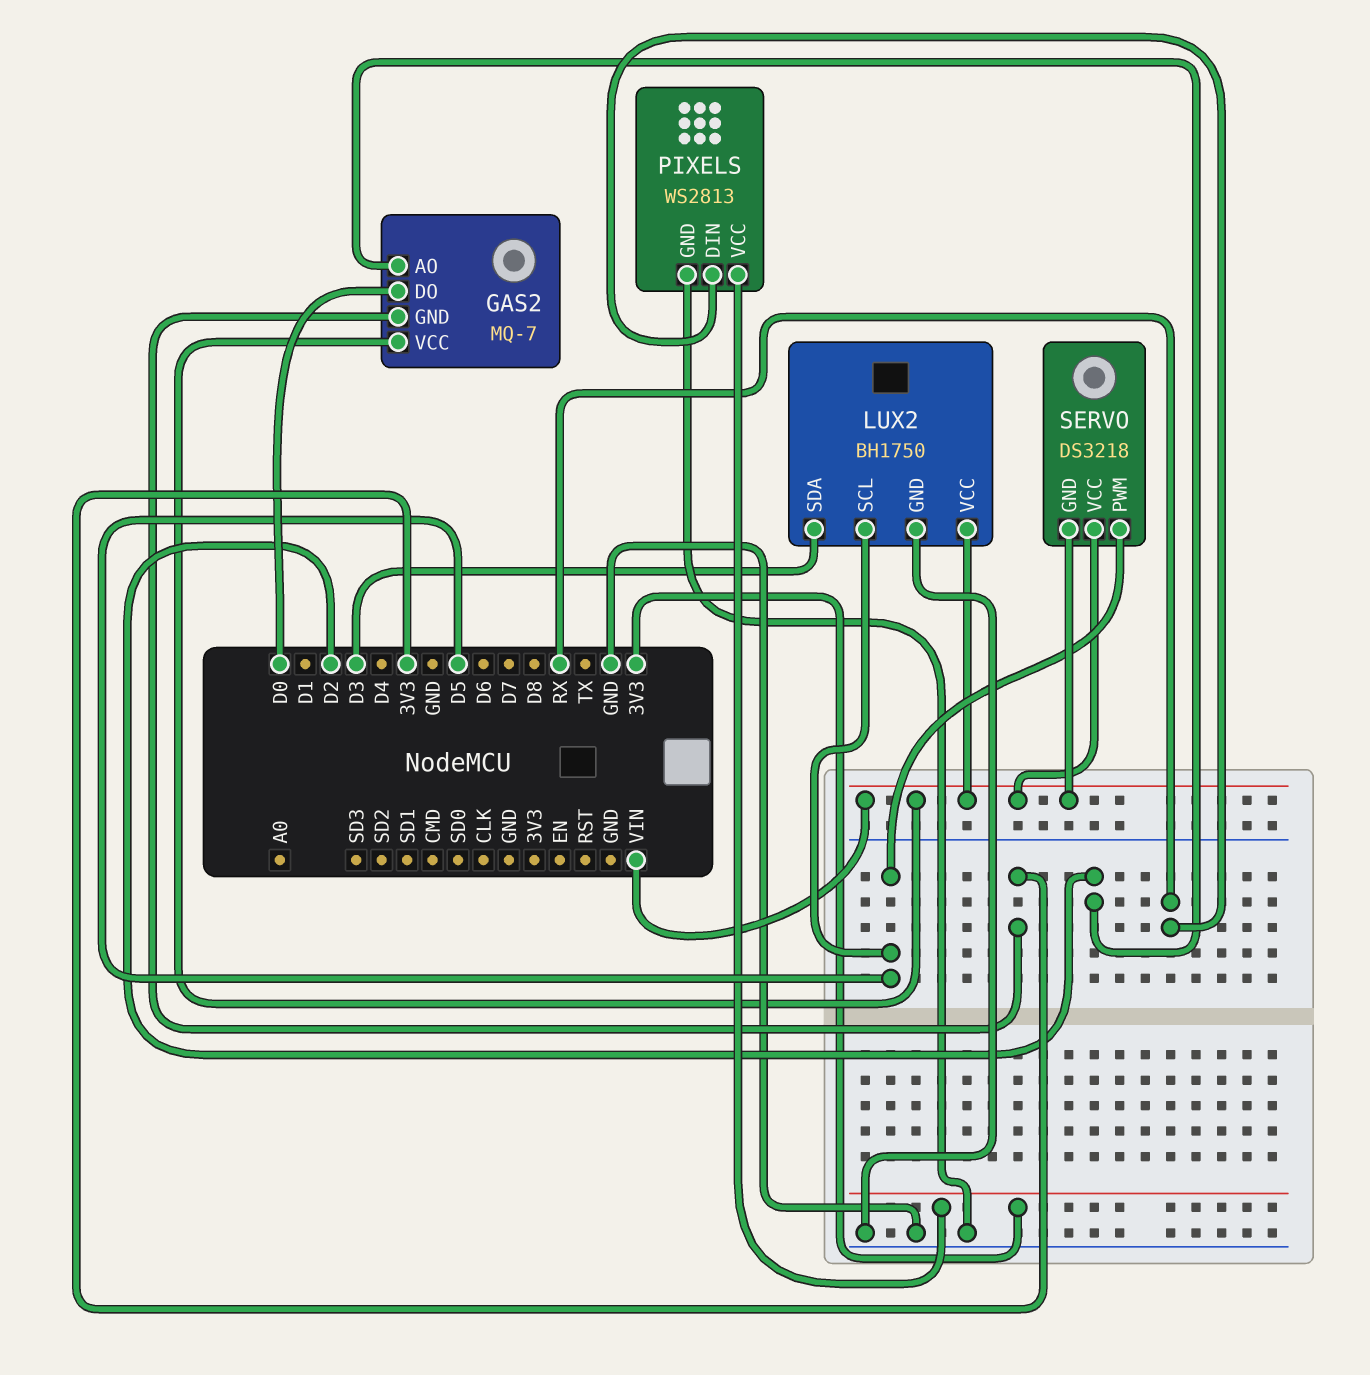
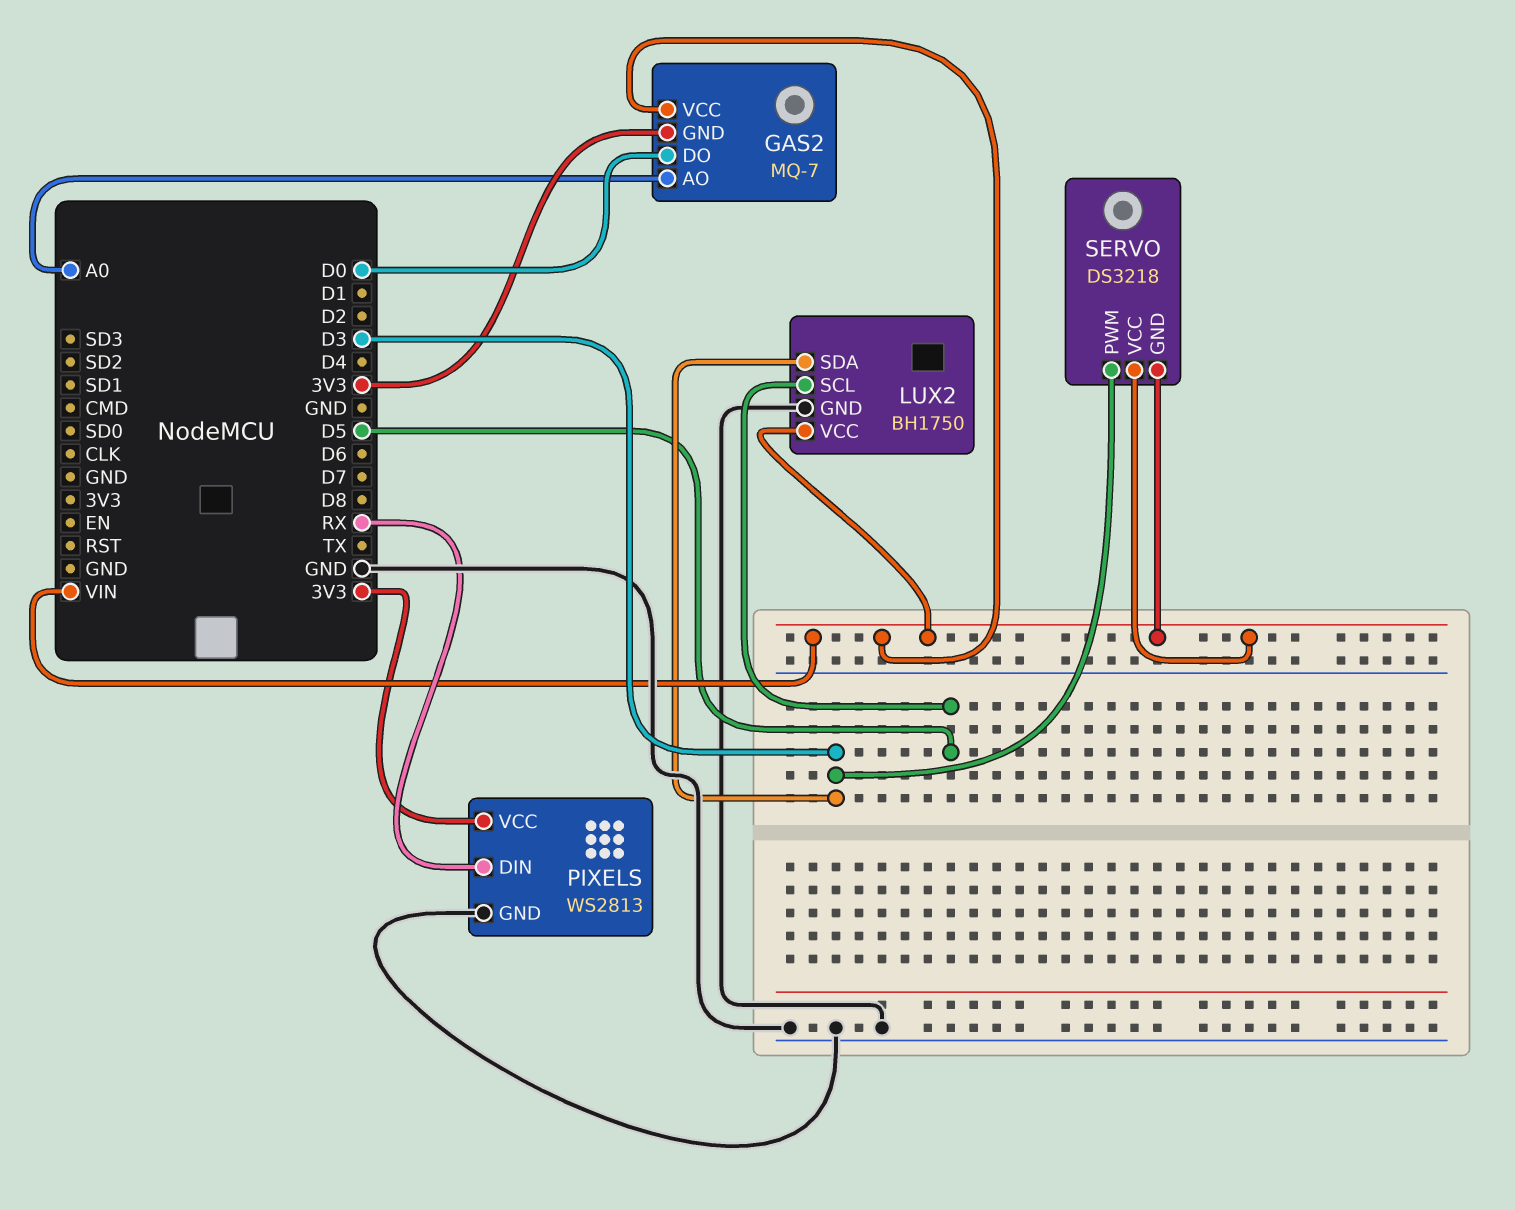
GAS2 pin AO: D2 -> A0
SERVO pin PWM: D5 -> D3

